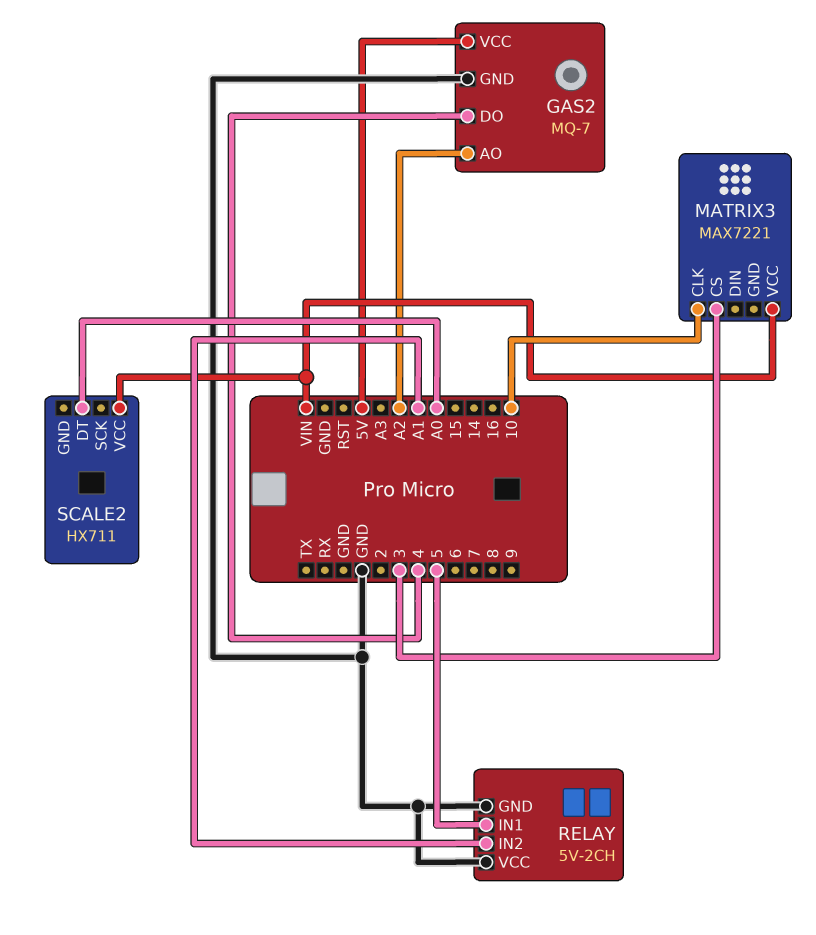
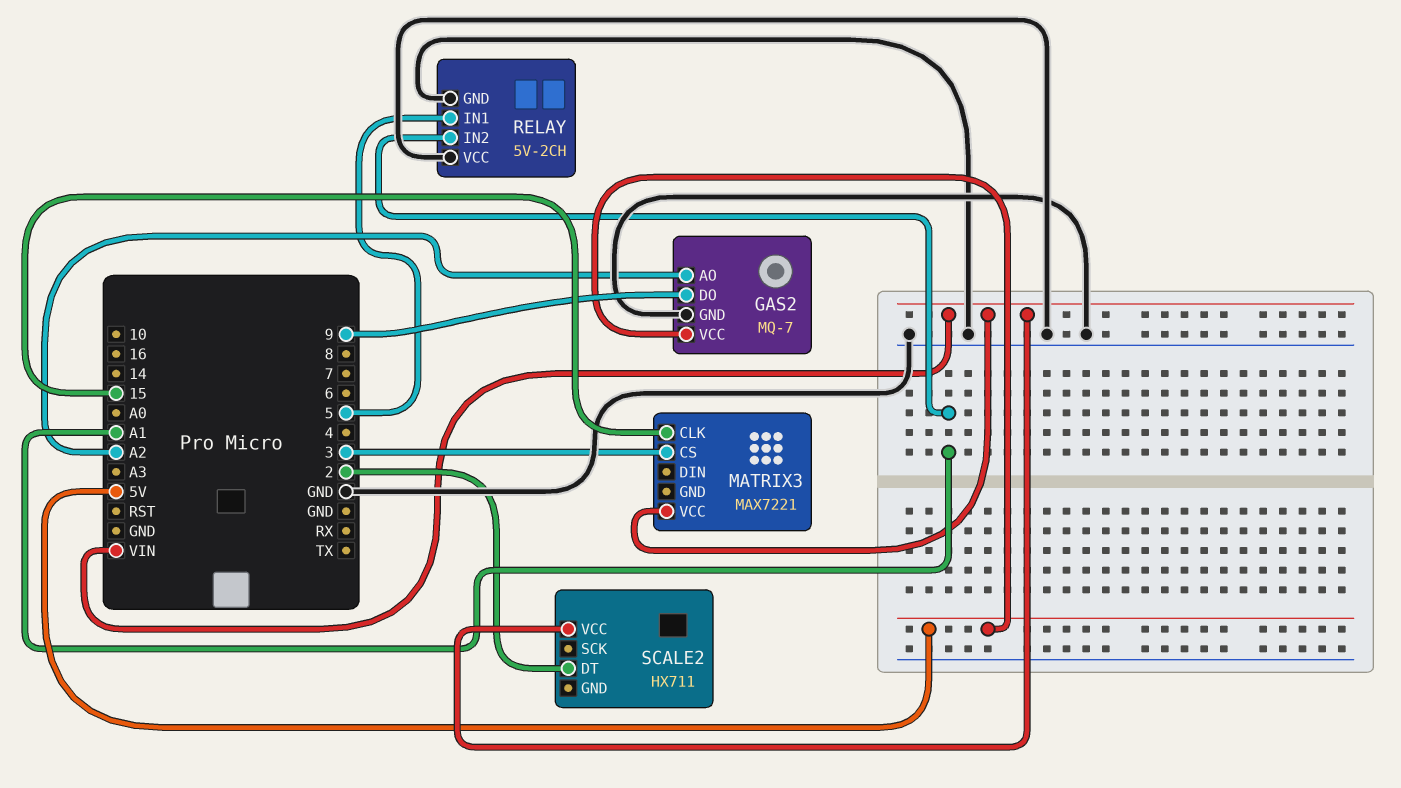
GAS2 pin DO: 4 -> 9
MATRIX3 pin CLK: 10 -> 15
SCALE2 pin DT: A0 -> 2

